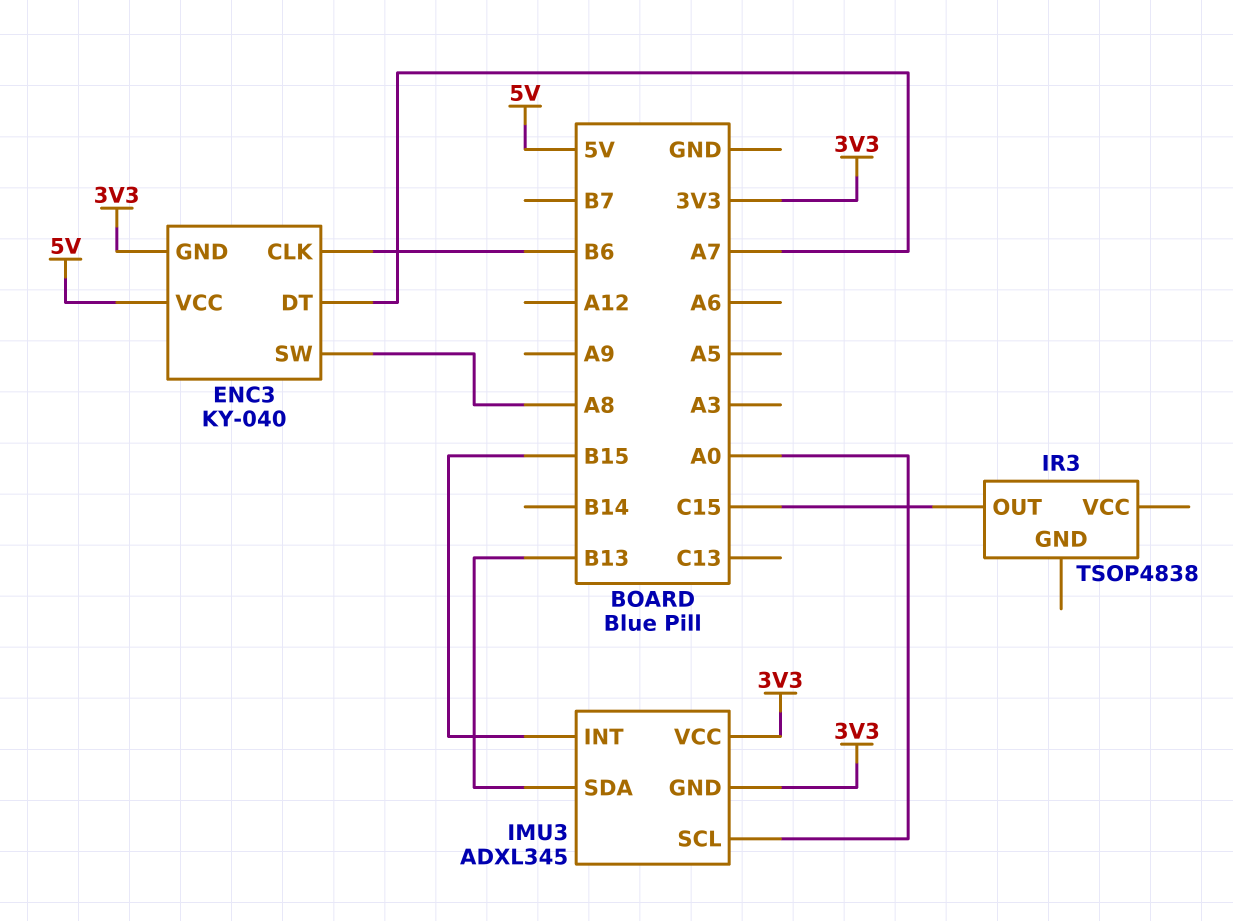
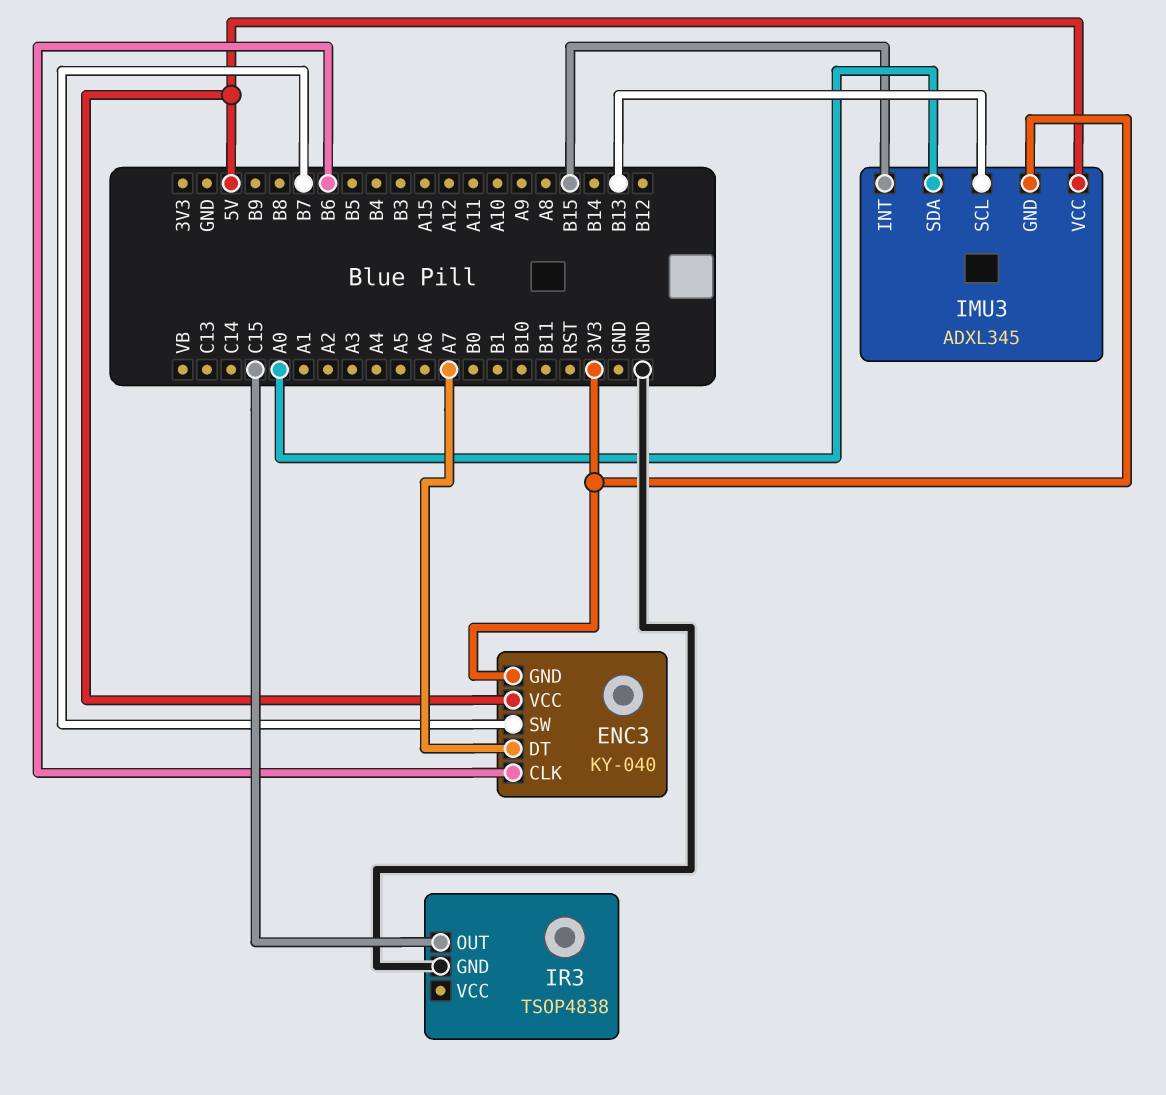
ENC3 pin SW: A8 -> B7
IMU3 pin SCL: A0 -> B13
IMU3 pin SDA: B13 -> A0
IMU3 pin VCC: 3V3 -> 5V
IR3 pin GND: none -> GND

